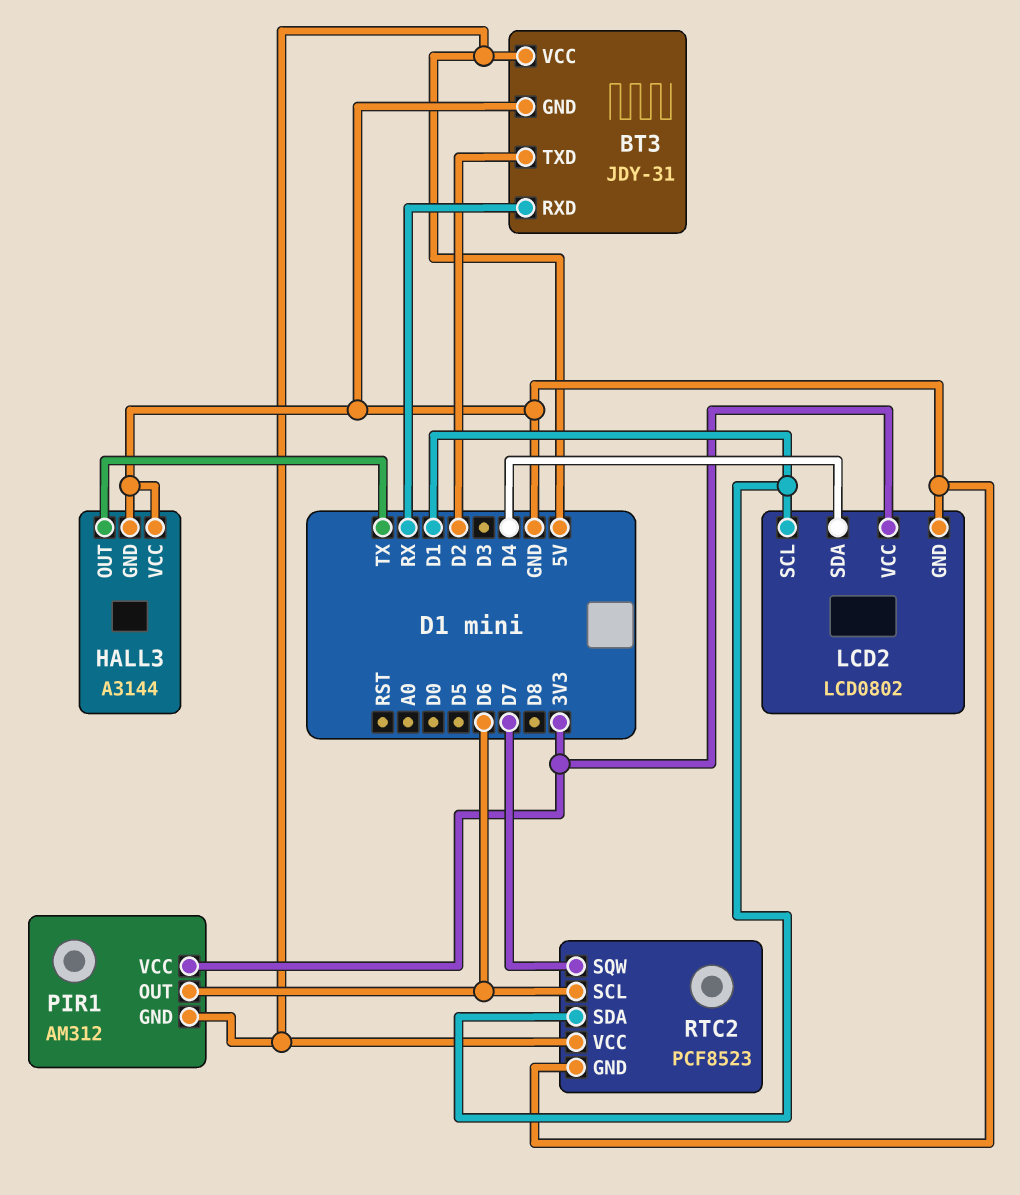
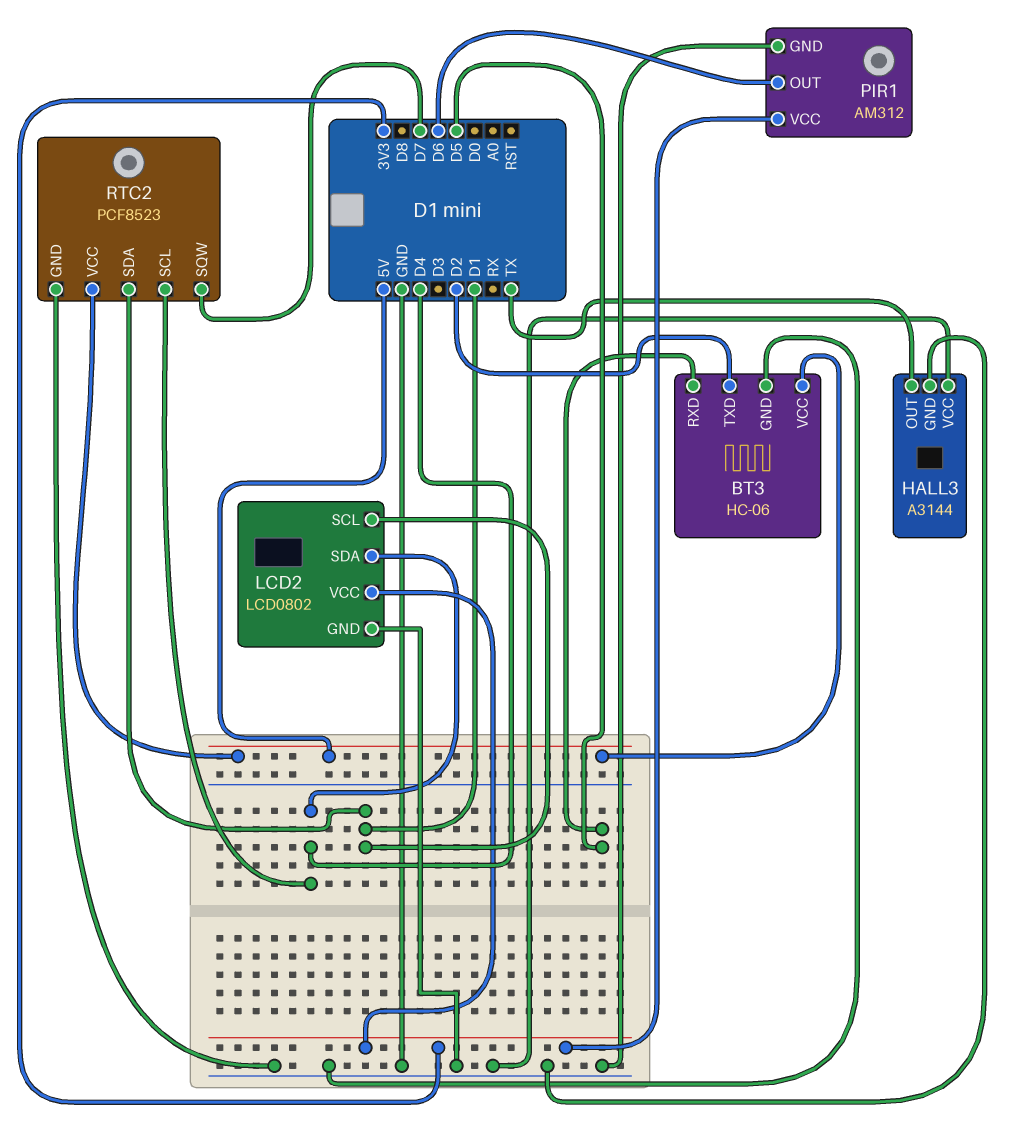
BT3: JDY-31 -> HC-06
BT3 pin RXD: RX -> D5
PIR1 pin GND: 5V -> GND
RTC2 pin SCL: D6 -> D4

